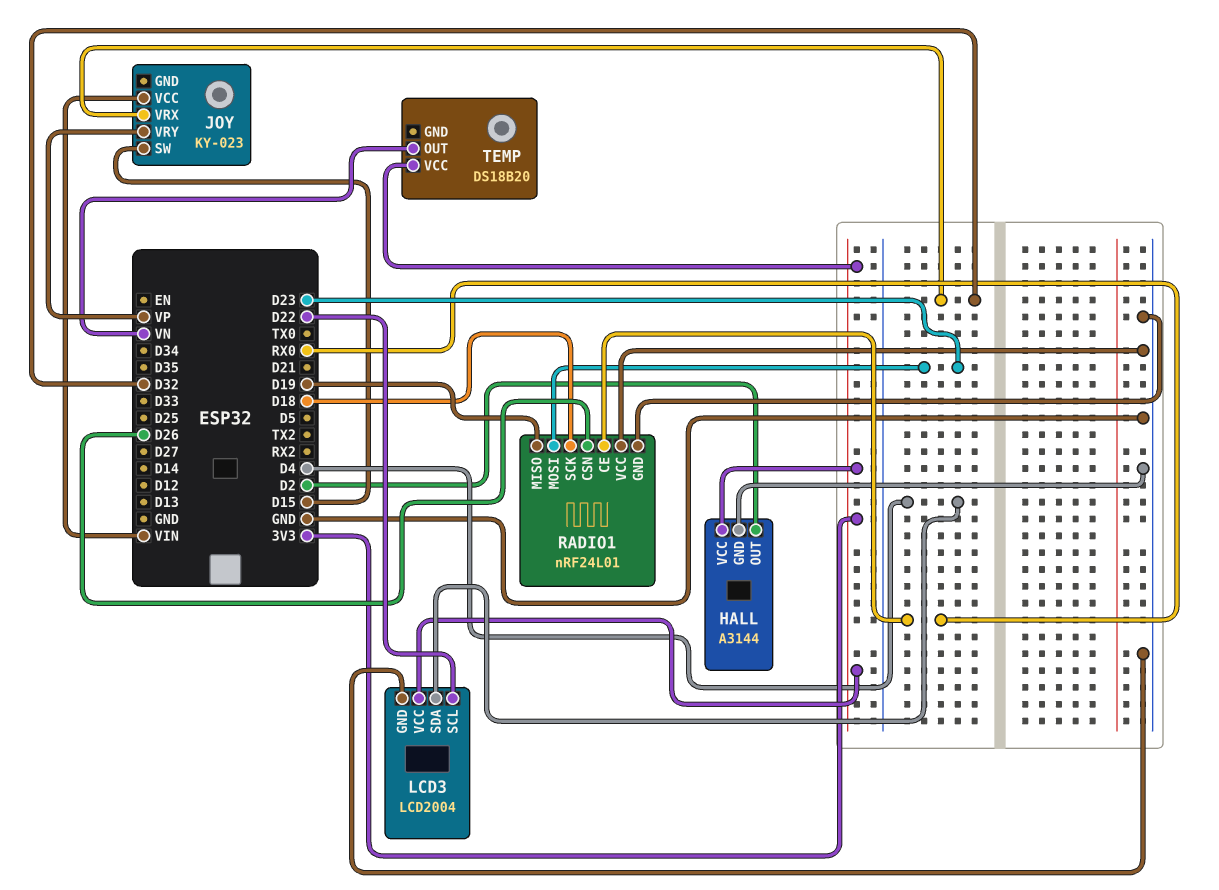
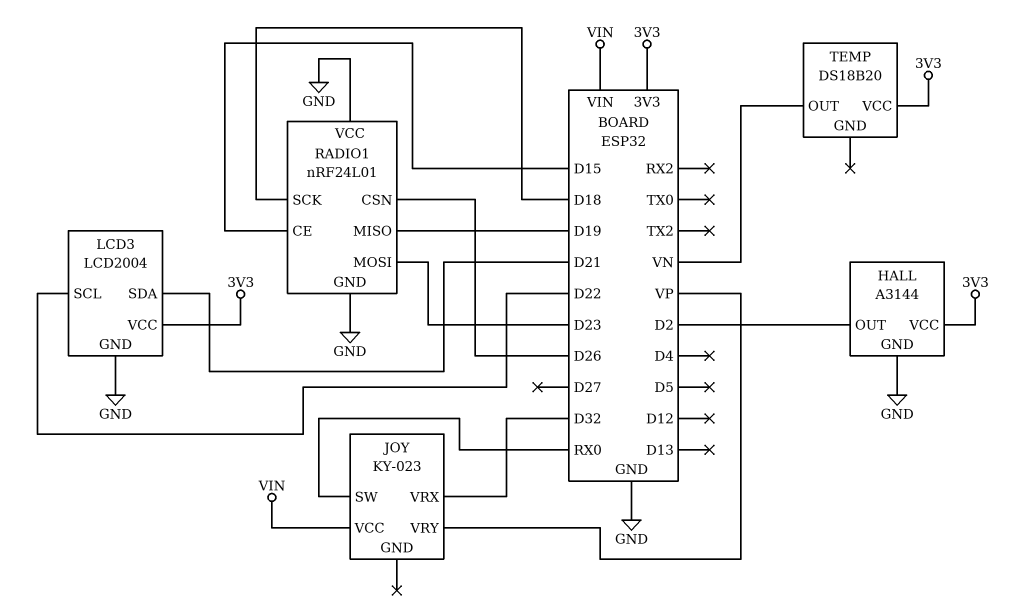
JOY pin SW: D15 -> RX0
LCD3 pin SDA: D4 -> D21
RADIO1 pin CE: RX0 -> D15

